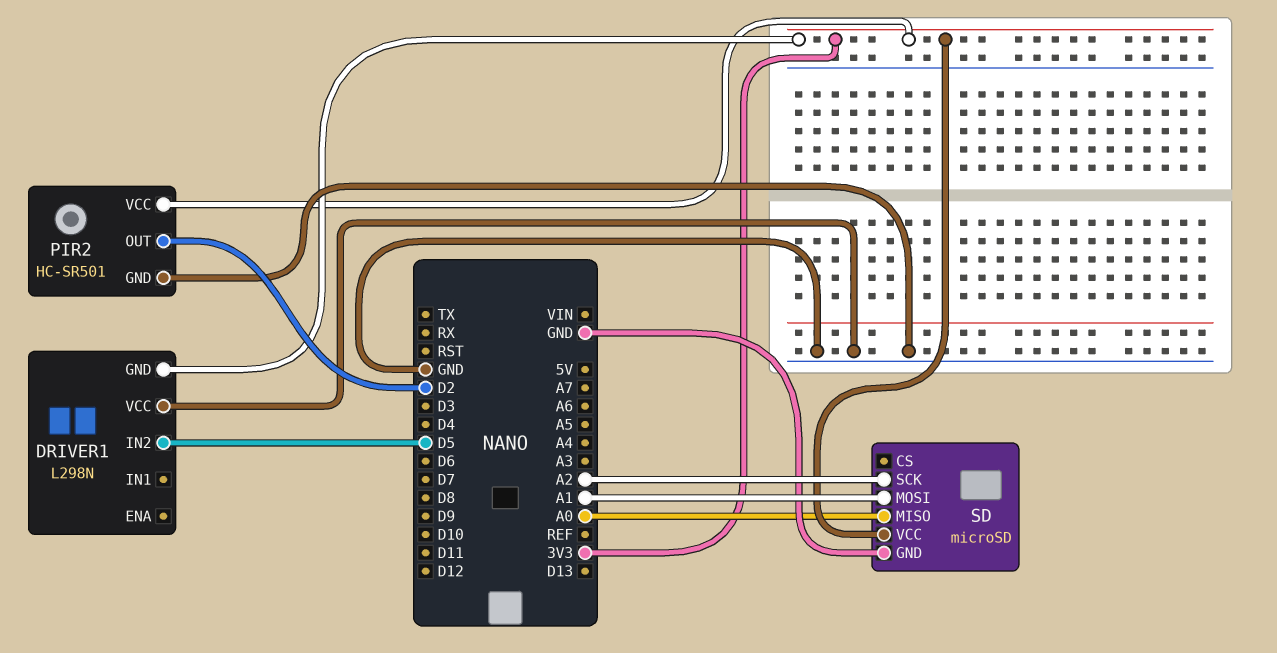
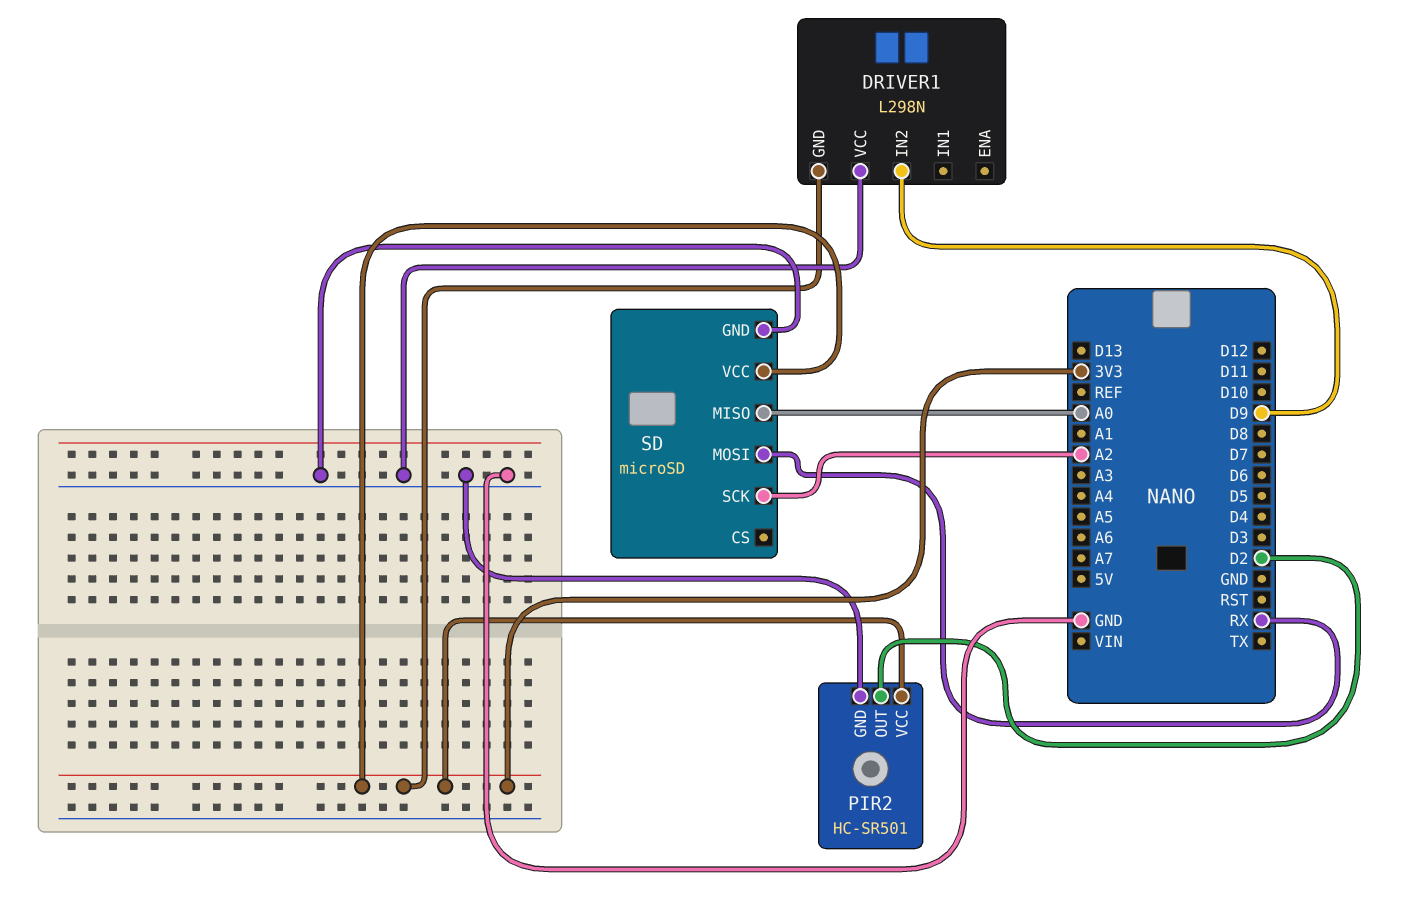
DRIVER1 pin IN2: D5 -> D9
SD pin MOSI: A1 -> RX

